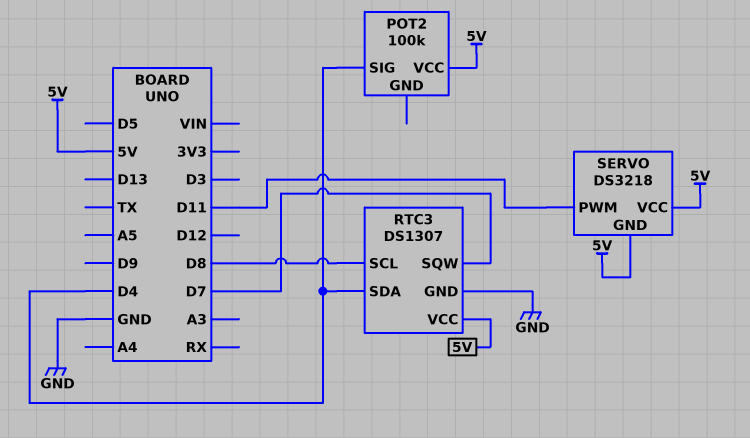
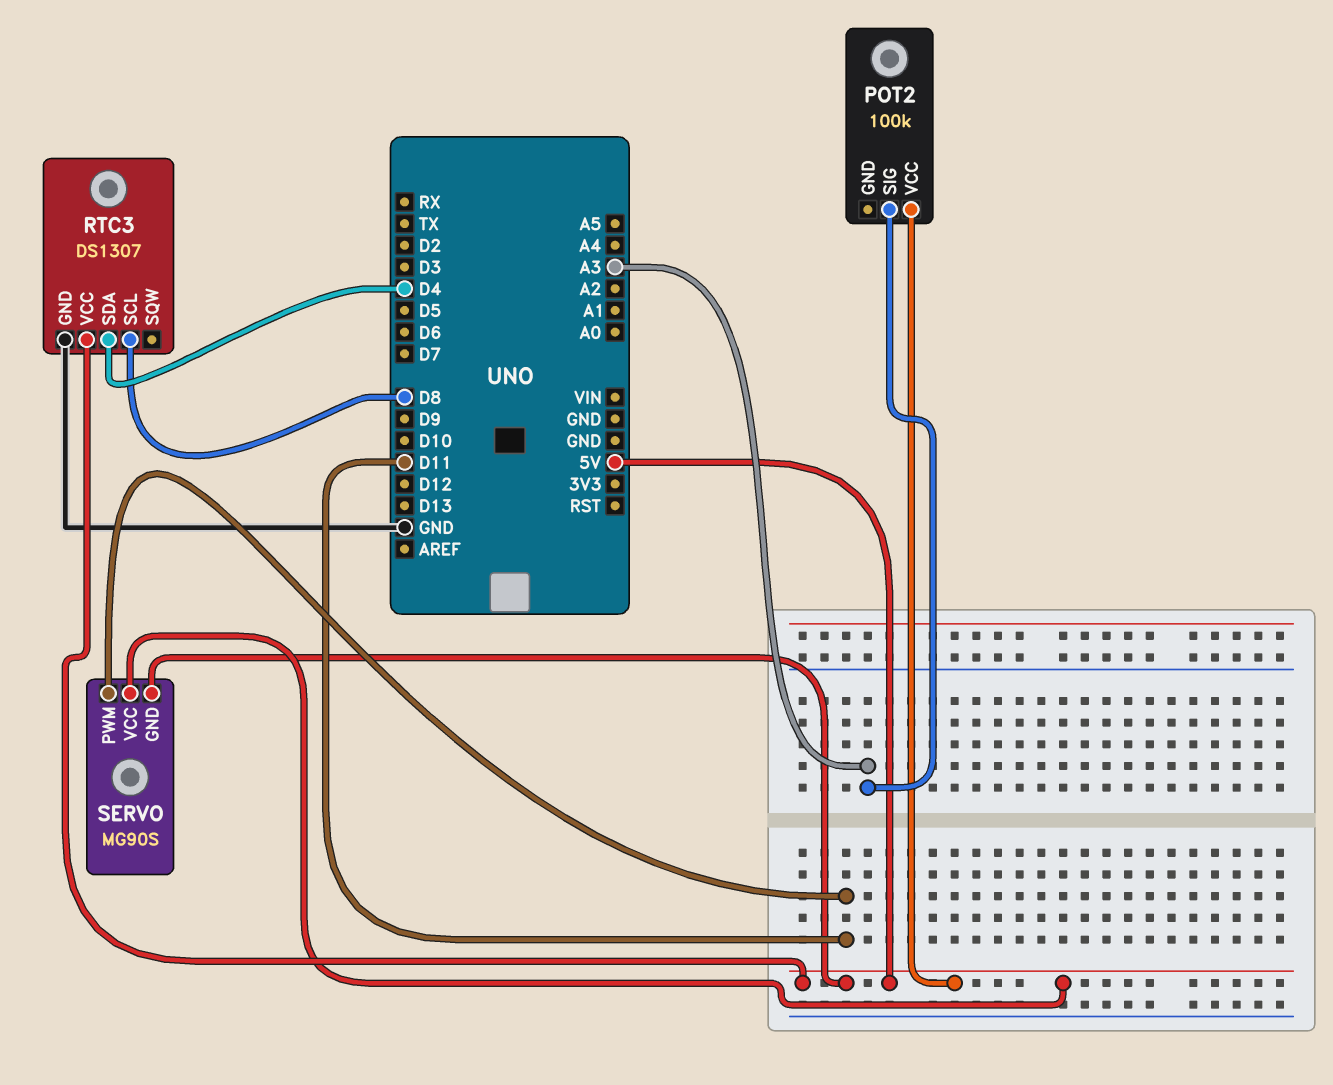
POT2 pin SIG: D4 -> A3
RTC3 pin SQW: D7 -> none
SERVO: DS3218 -> MG90S

